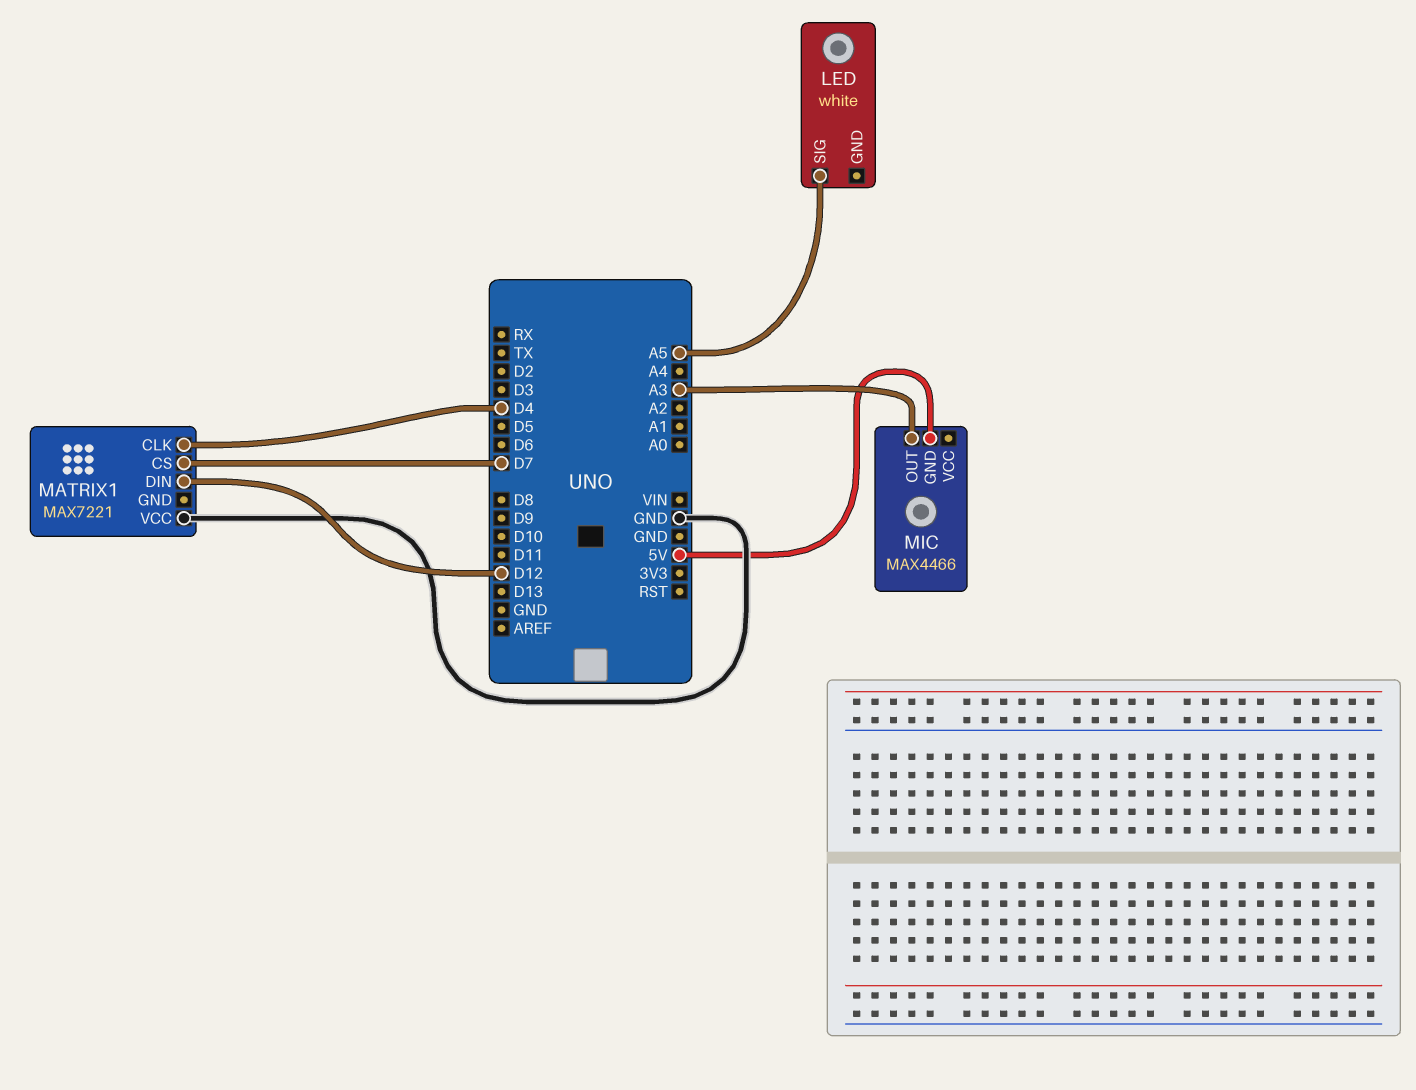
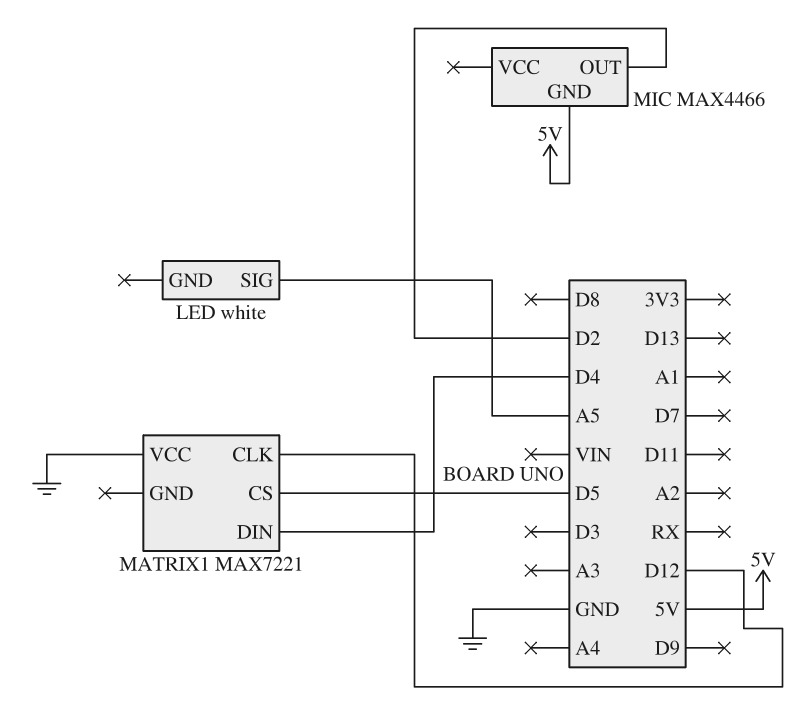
MATRIX1 pin CLK: D4 -> D12
MATRIX1 pin CS: D7 -> D5
MATRIX1 pin DIN: D12 -> D4
MIC pin OUT: A3 -> D2

